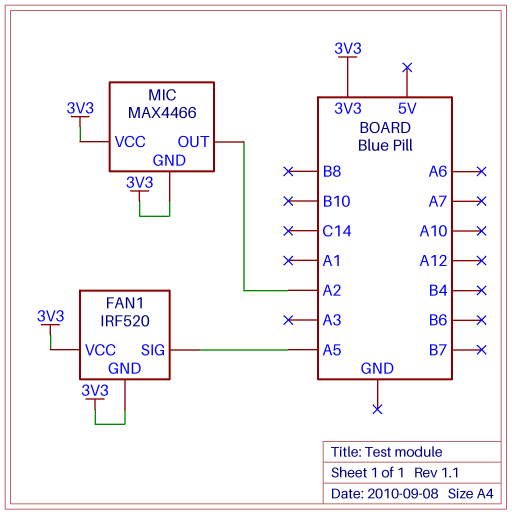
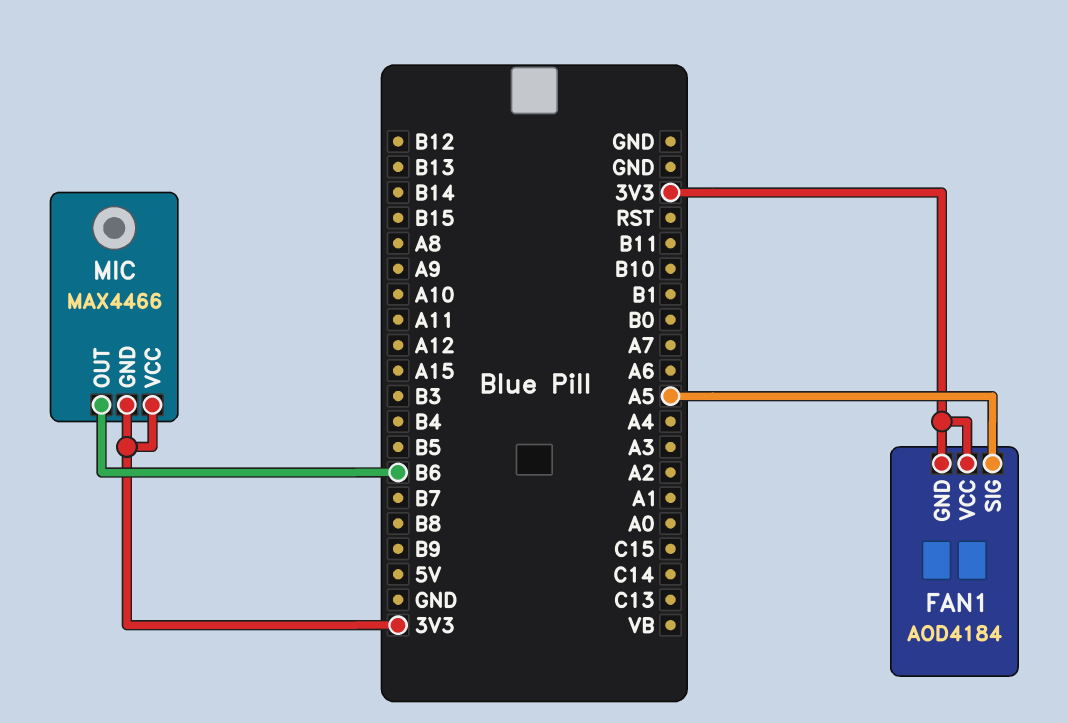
FAN1: IRF520 -> AOD4184
MIC pin OUT: A2 -> B6

